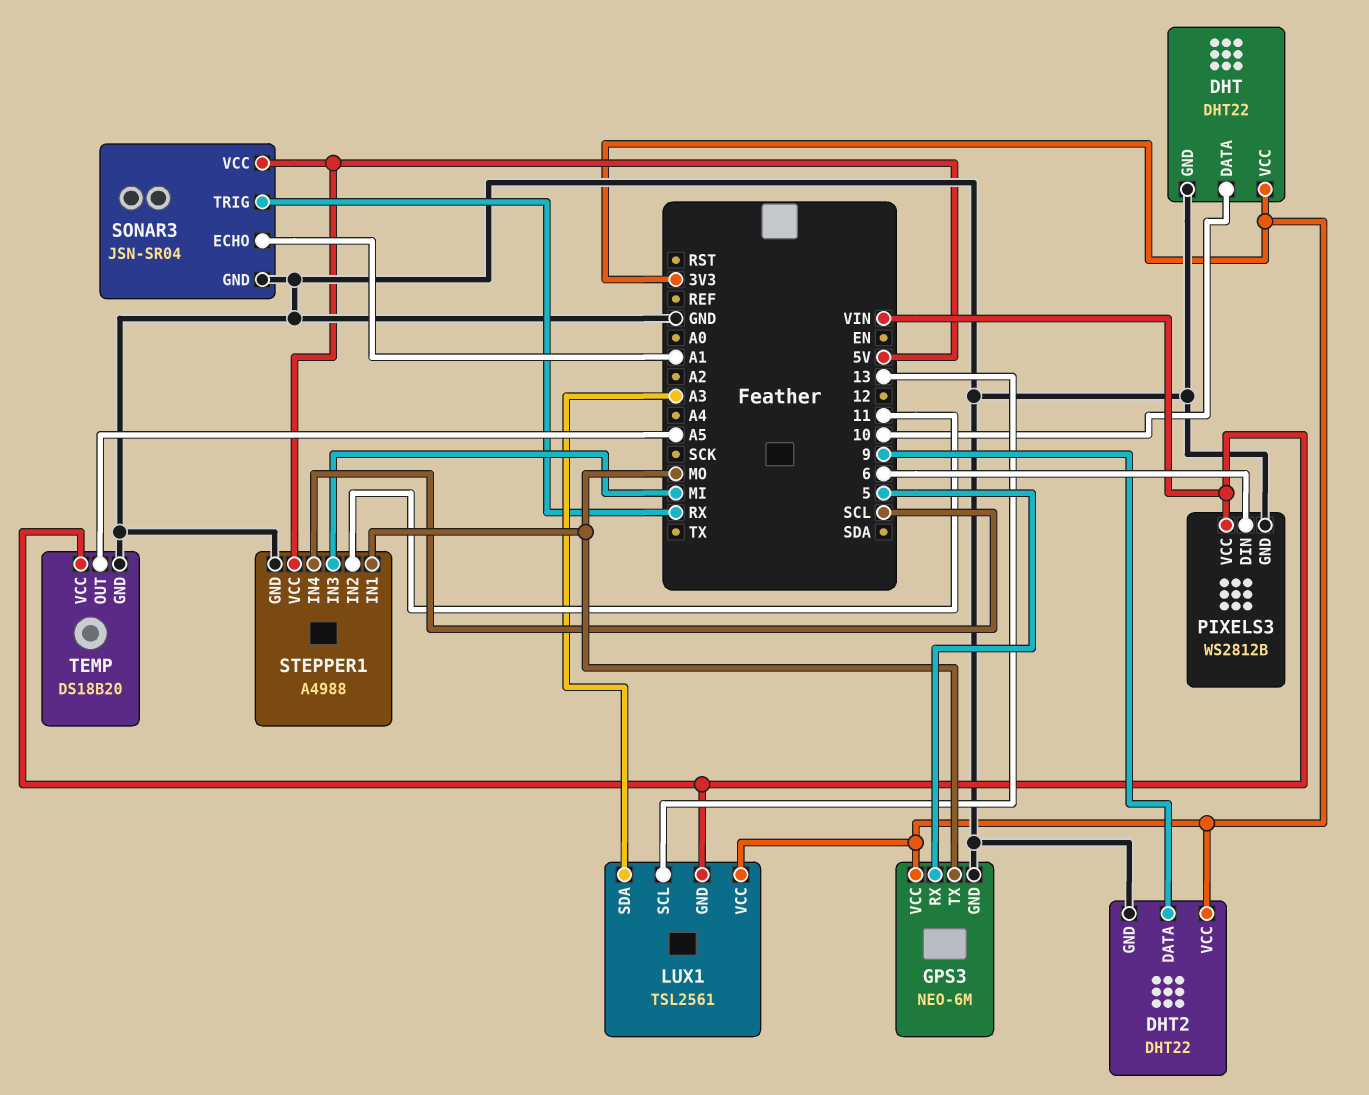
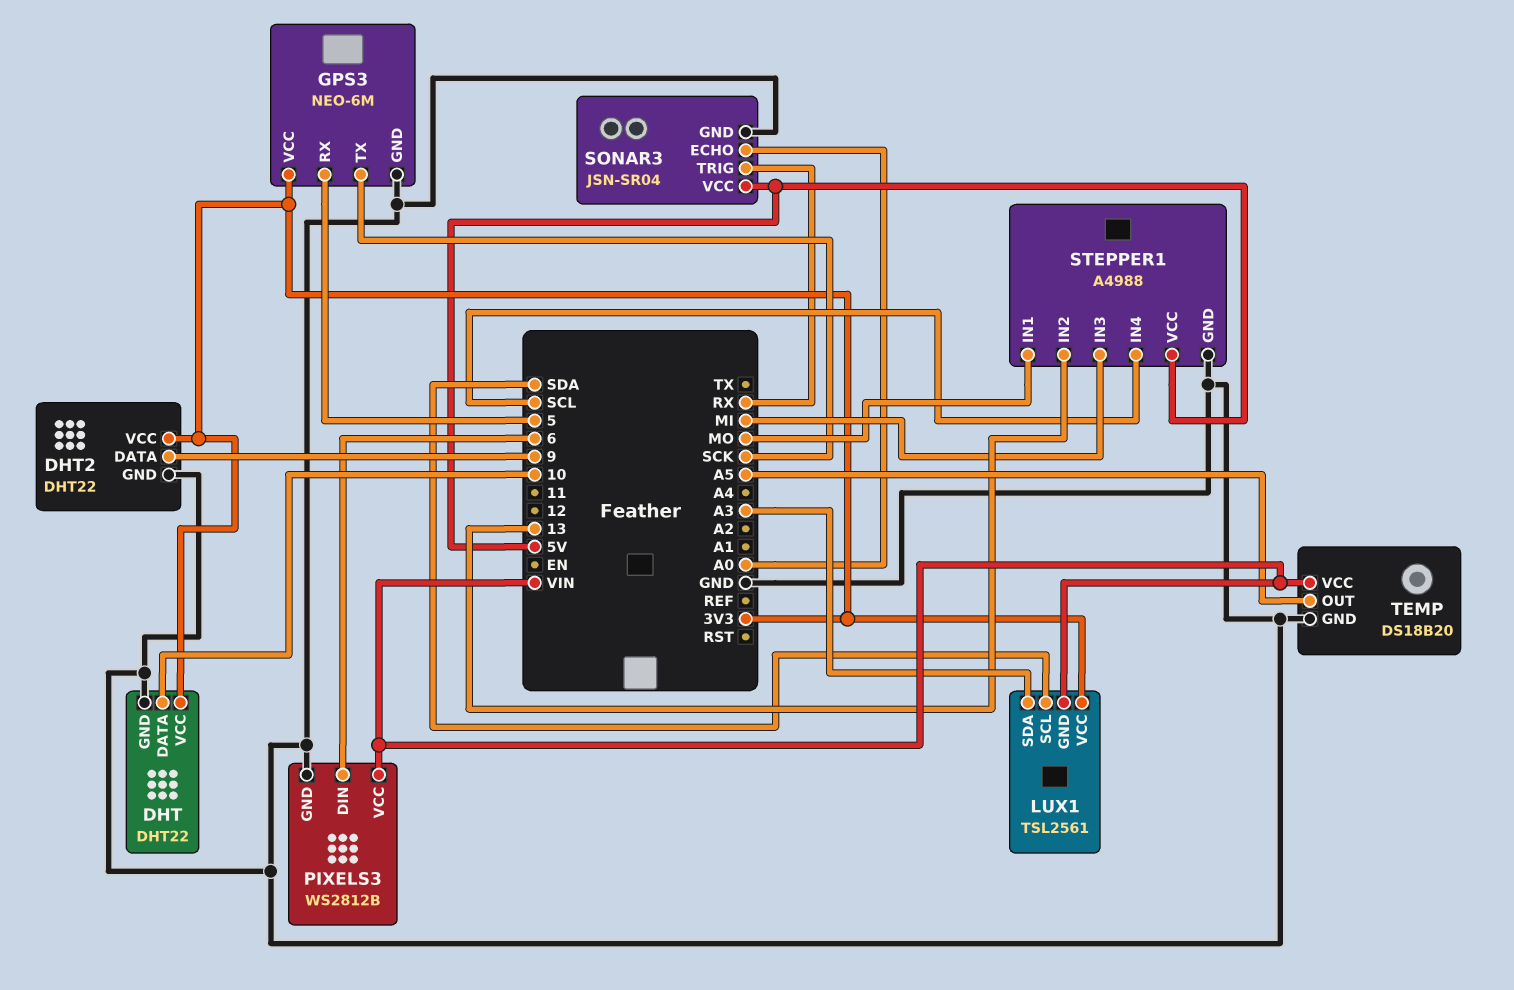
GPS3 pin TX: MO -> SCK
LUX1 pin SCL: 13 -> SDA
SONAR3 pin ECHO: A1 -> A0
STEPPER1 pin IN2: 11 -> 13

